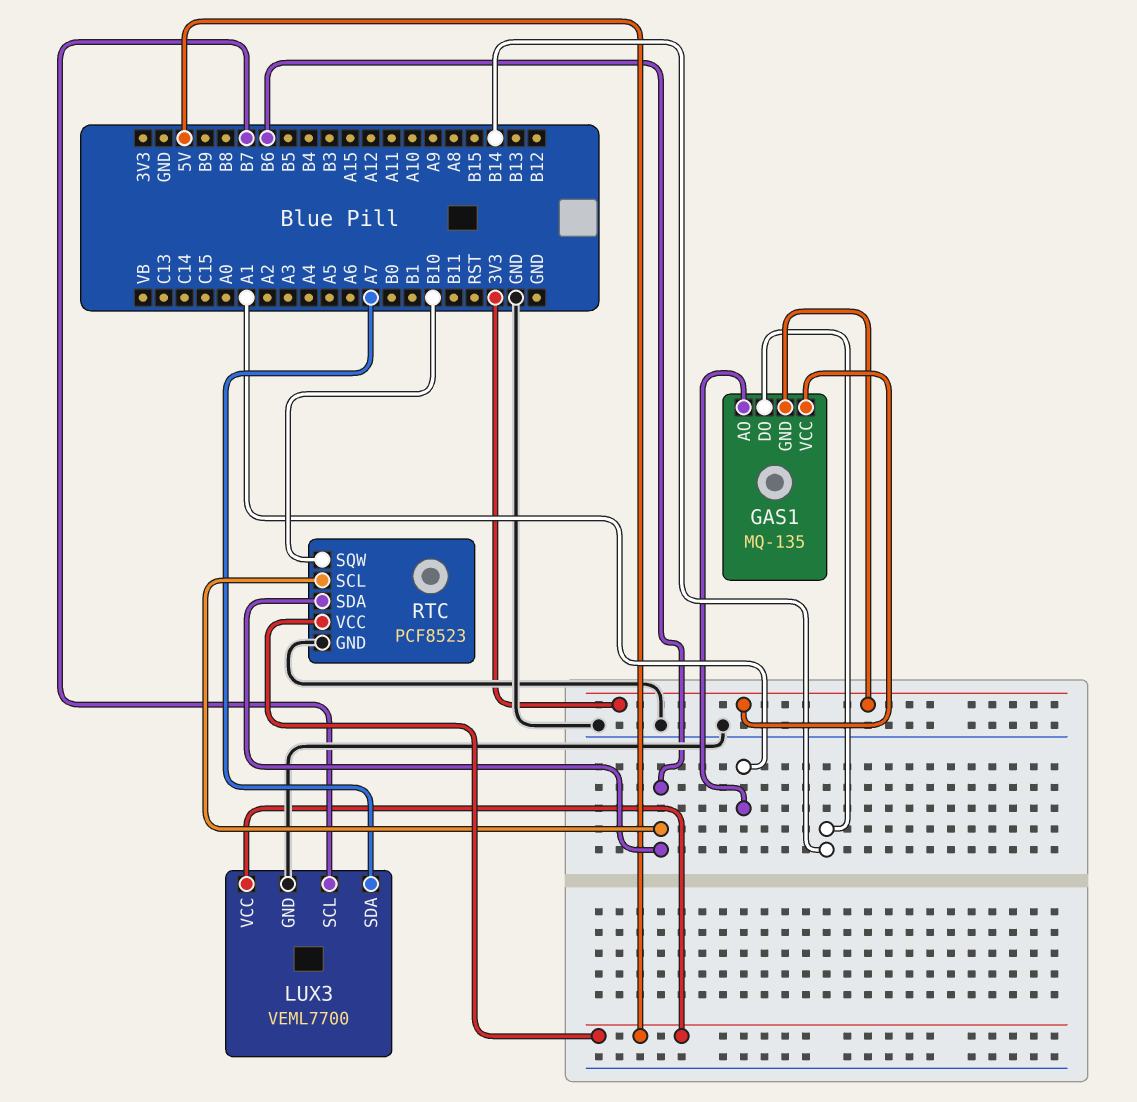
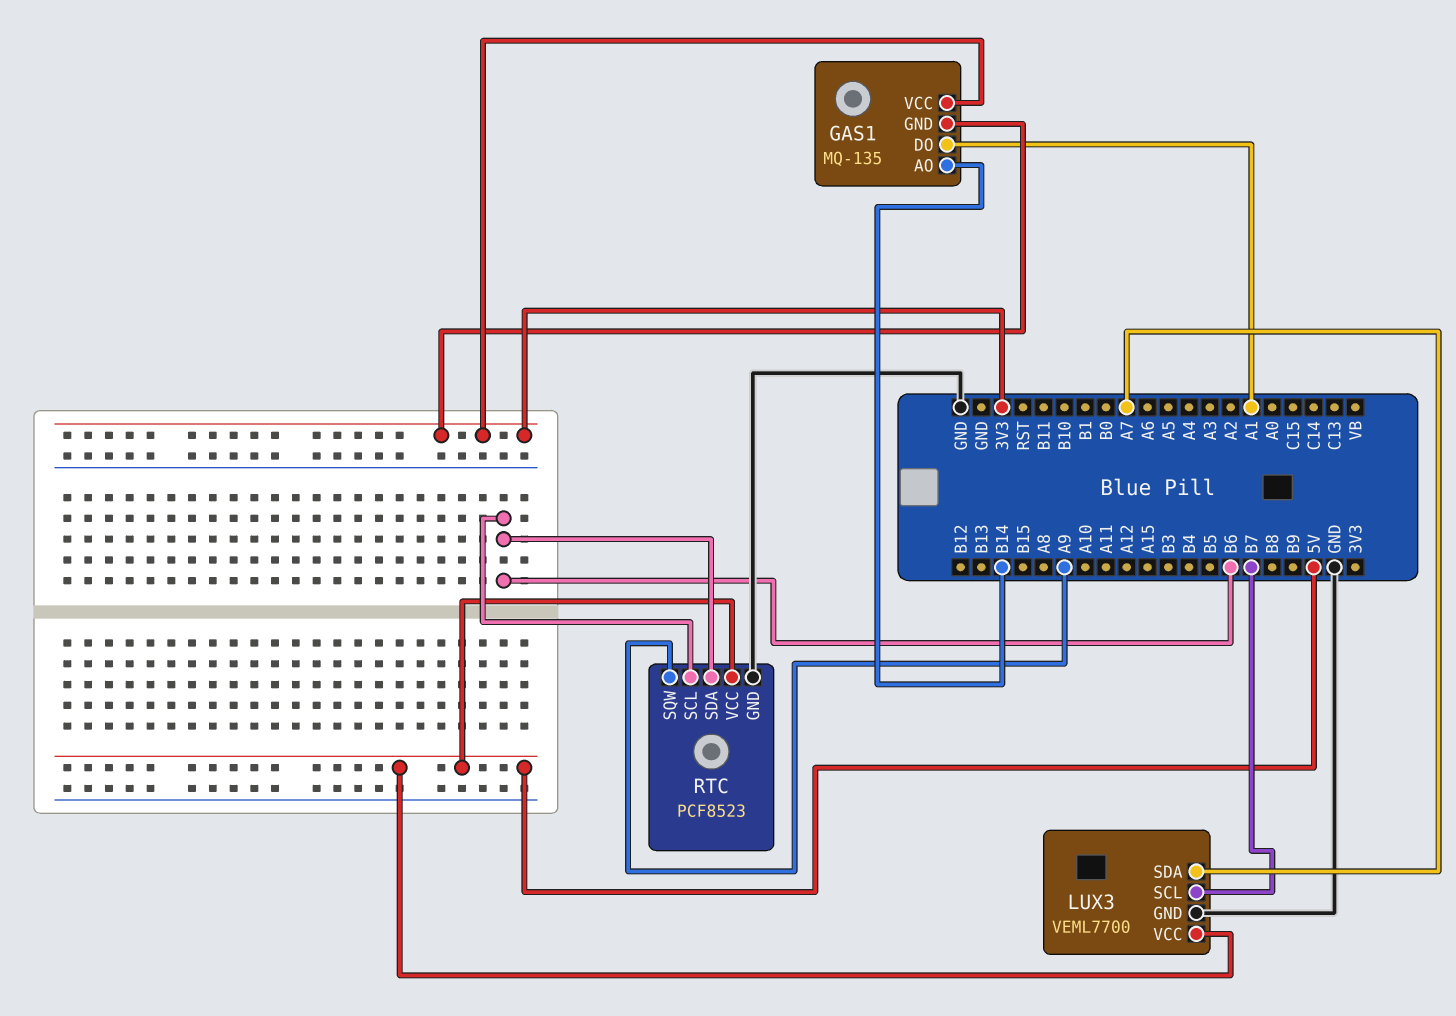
GAS1 pin AO: A1 -> B14
GAS1 pin DO: B14 -> A1
RTC pin SQW: B10 -> A9

